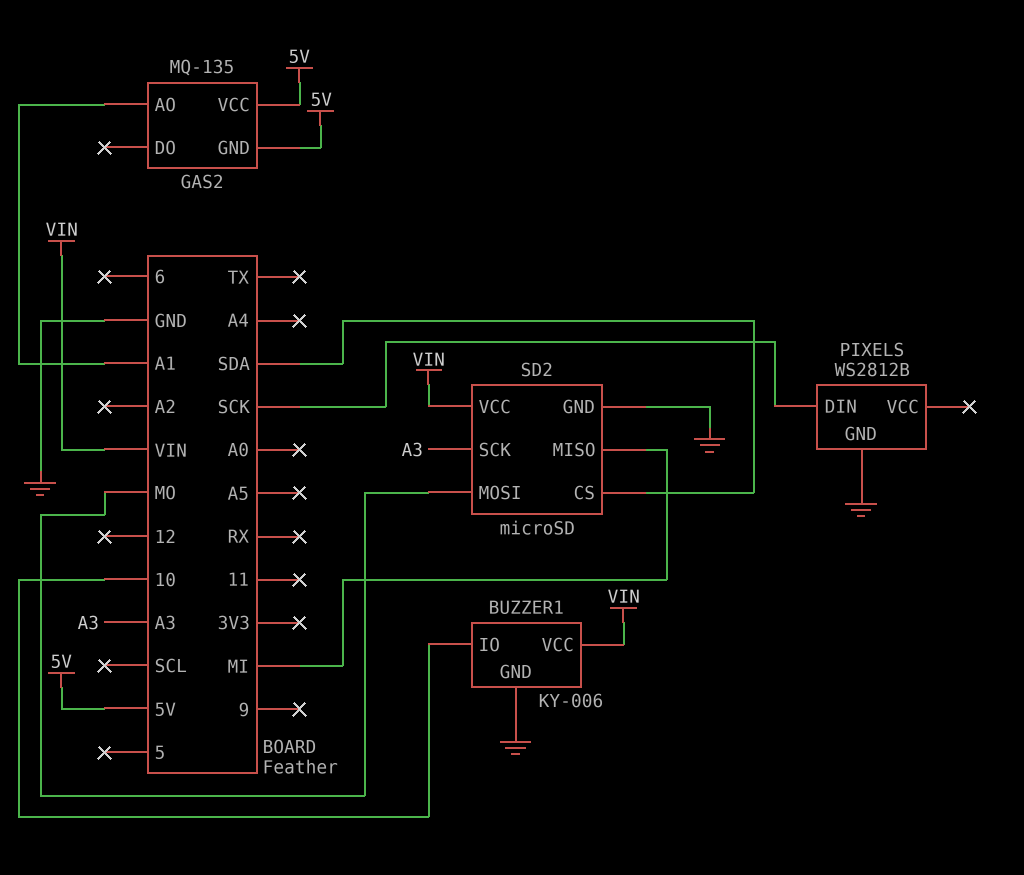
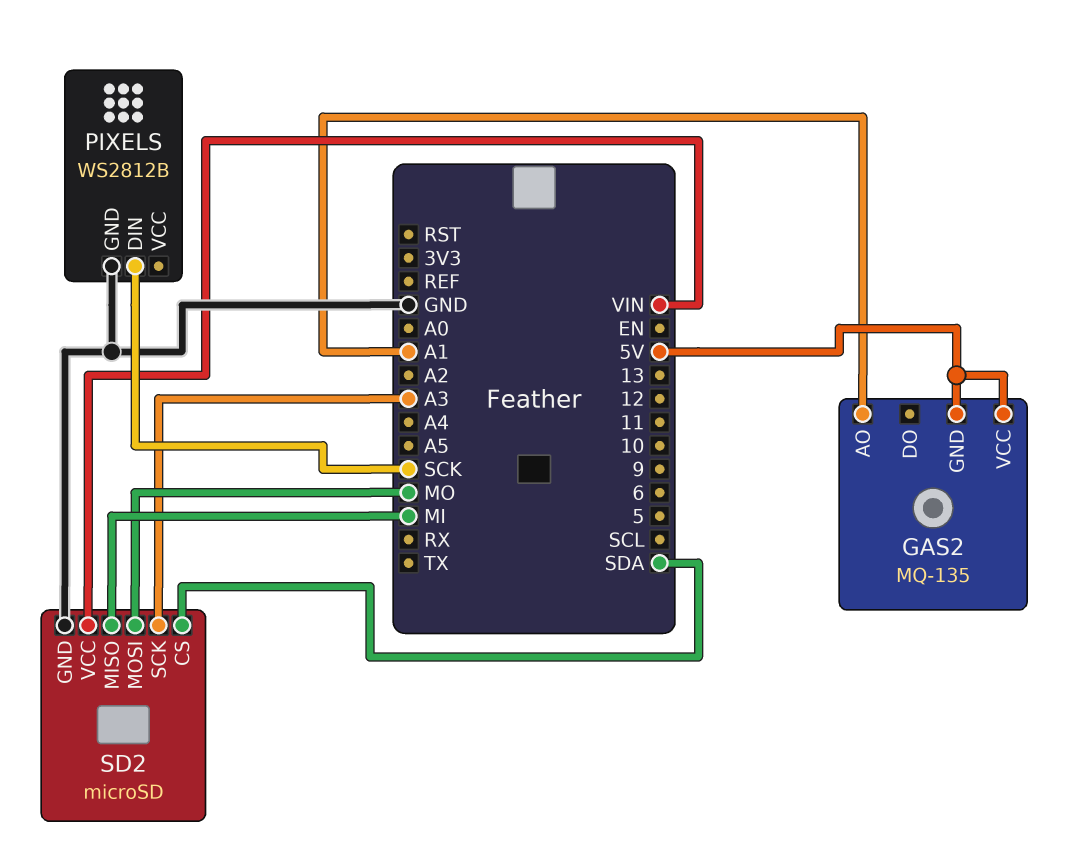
BUZZER1: KY-006 -> none
BUZZER1 pin GND: GND -> none
BUZZER1 pin IO: 10 -> none
BUZZER1 pin VCC: VIN -> none

